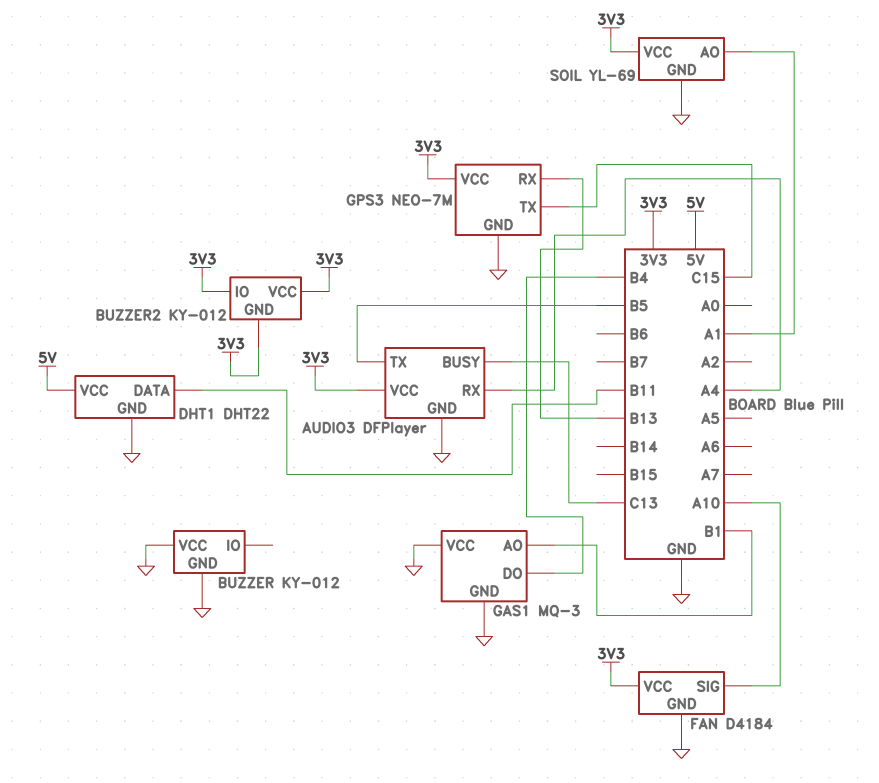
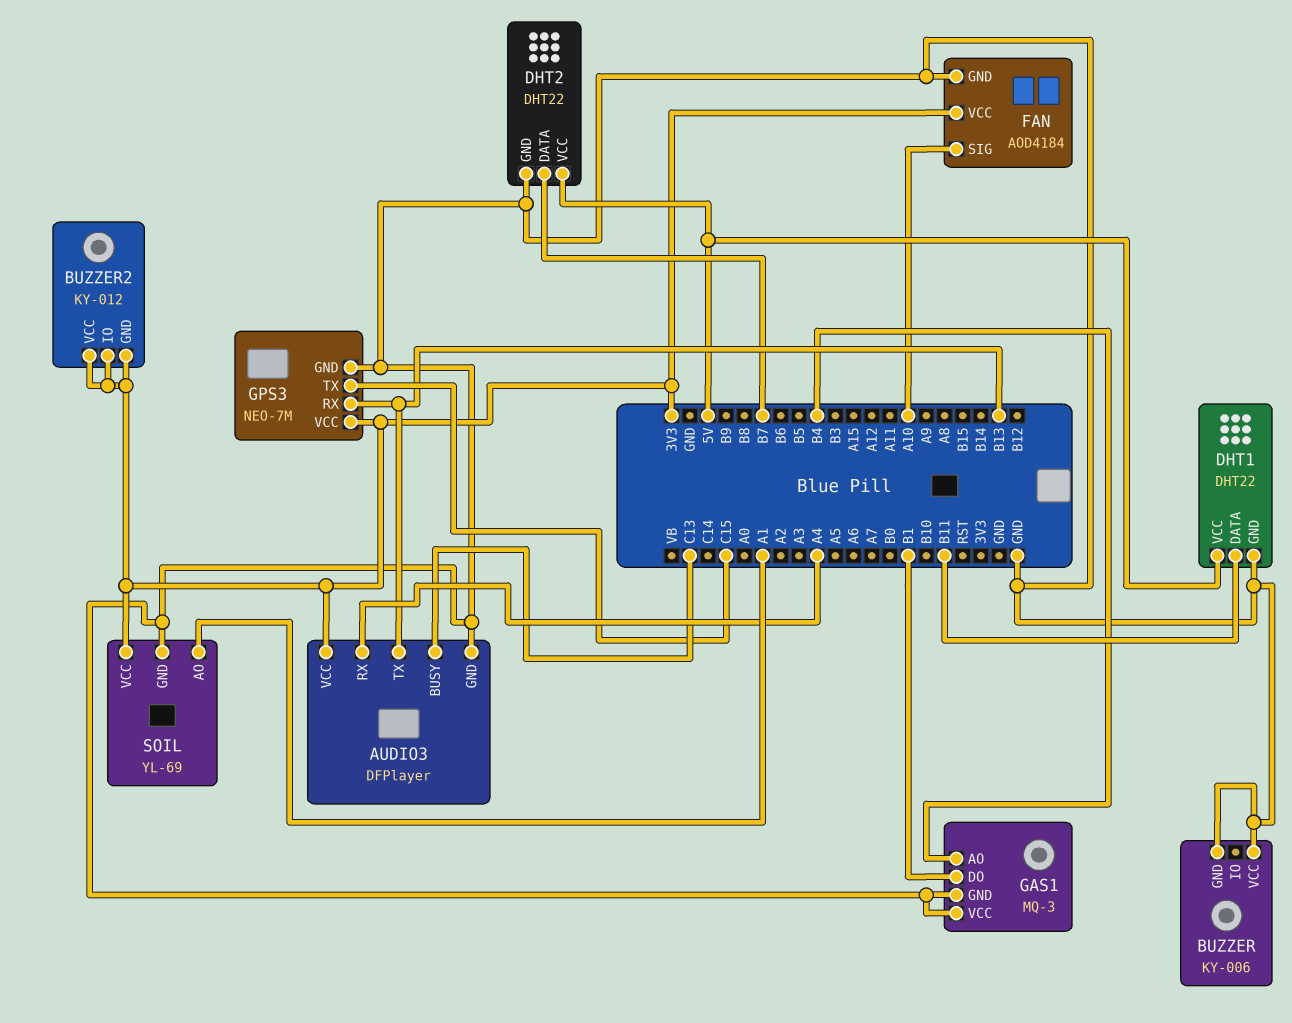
AUDIO3 pin TX: B5 -> B13
BUZZER: KY-012 -> KY-006
DHT2: none -> DHT22
DHT2 pin DATA: none -> B7
DHT2 pin GND: none -> GND
DHT2 pin VCC: none -> 5V
FAN: D4184 -> AOD4184
GAS1 pin AO: B1 -> B4
GAS1 pin DO: B4 -> B1

